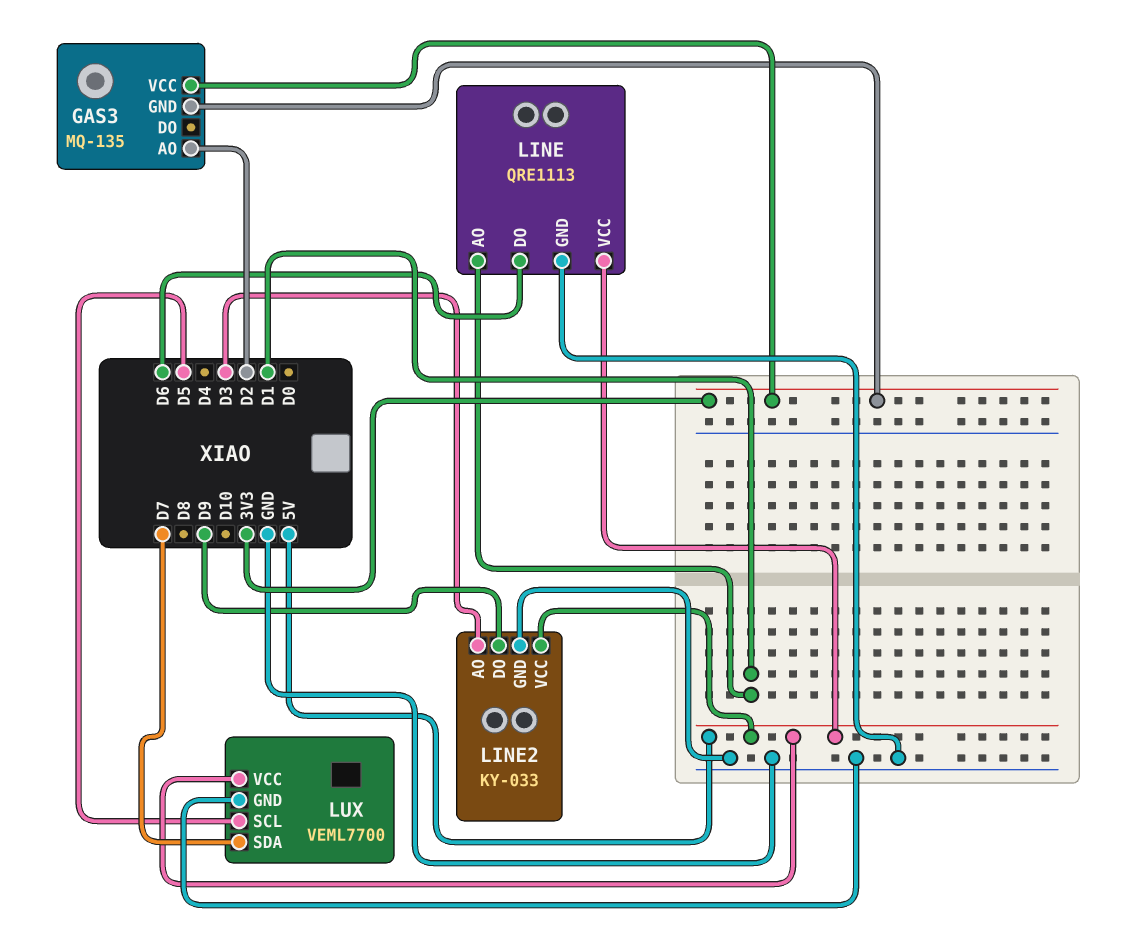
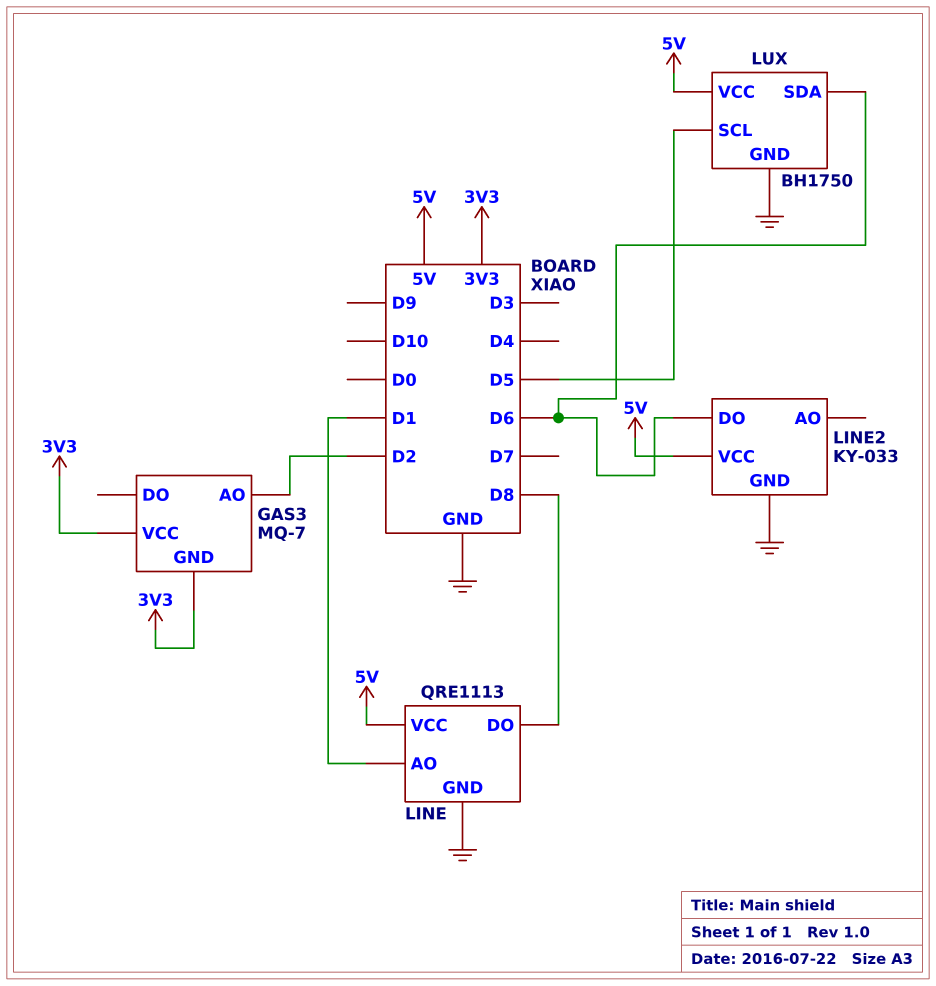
GAS3: MQ-135 -> MQ-7
LINE pin DO: D6 -> D8
LINE2 pin AO: D3 -> none
LINE2 pin DO: D9 -> D6
LUX: VEML7700 -> BH1750
LUX pin SDA: D7 -> D6

